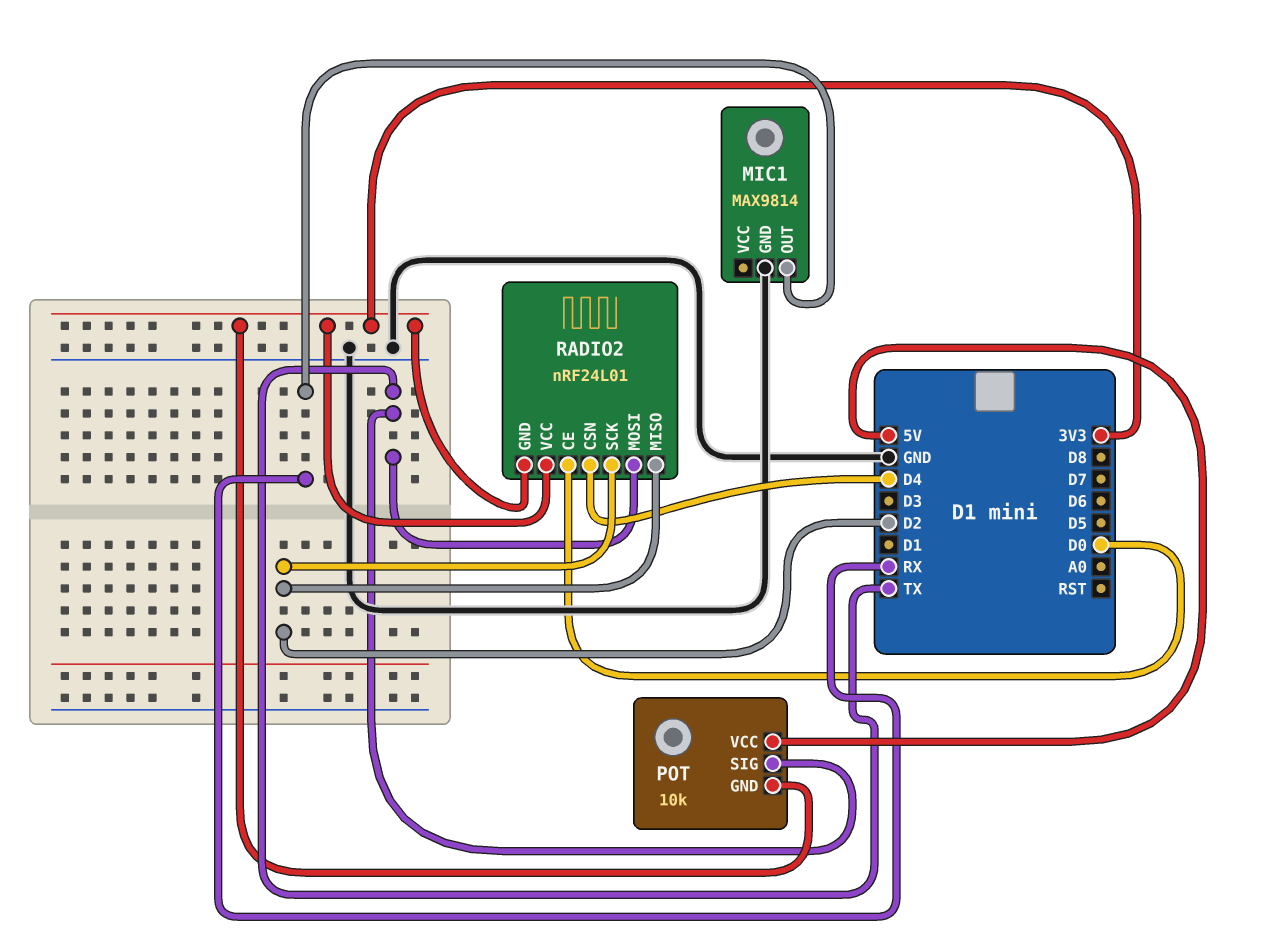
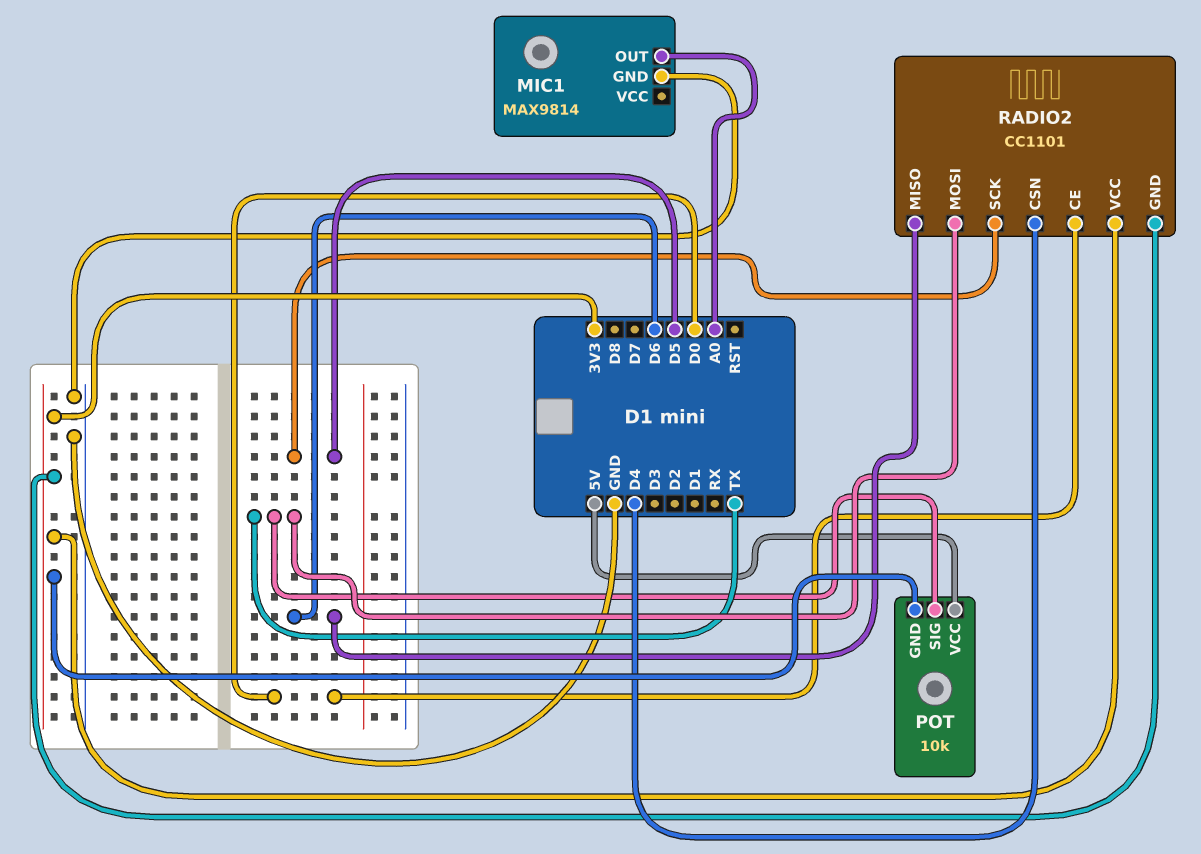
MIC1 pin OUT: RX -> A0
RADIO2: nRF24L01 -> CC1101
RADIO2 pin MISO: D2 -> D6
RADIO2 pin SCK: D2 -> D5

